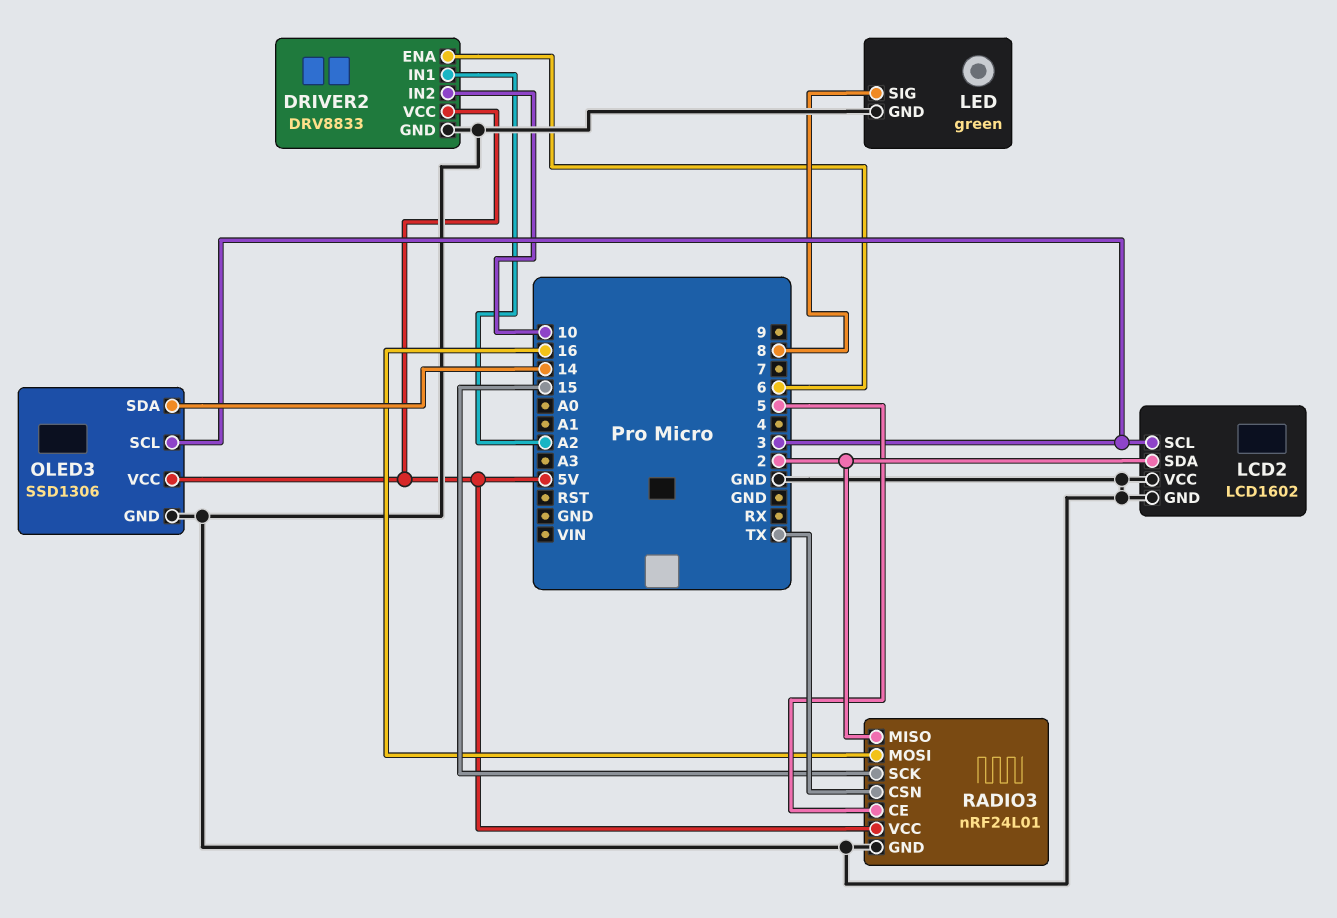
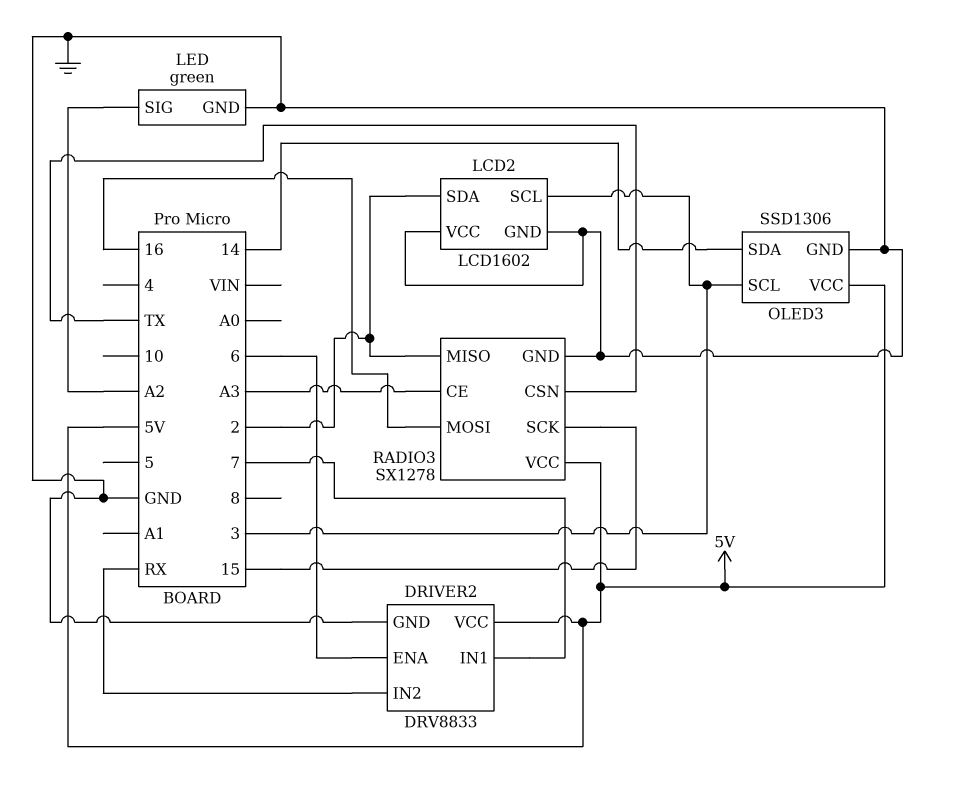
DRIVER2 pin IN1: A2 -> 7
DRIVER2 pin IN2: 10 -> RX
LED pin SIG: 8 -> A2
RADIO3: nRF24L01 -> SX1278
RADIO3 pin CE: 5 -> A3

